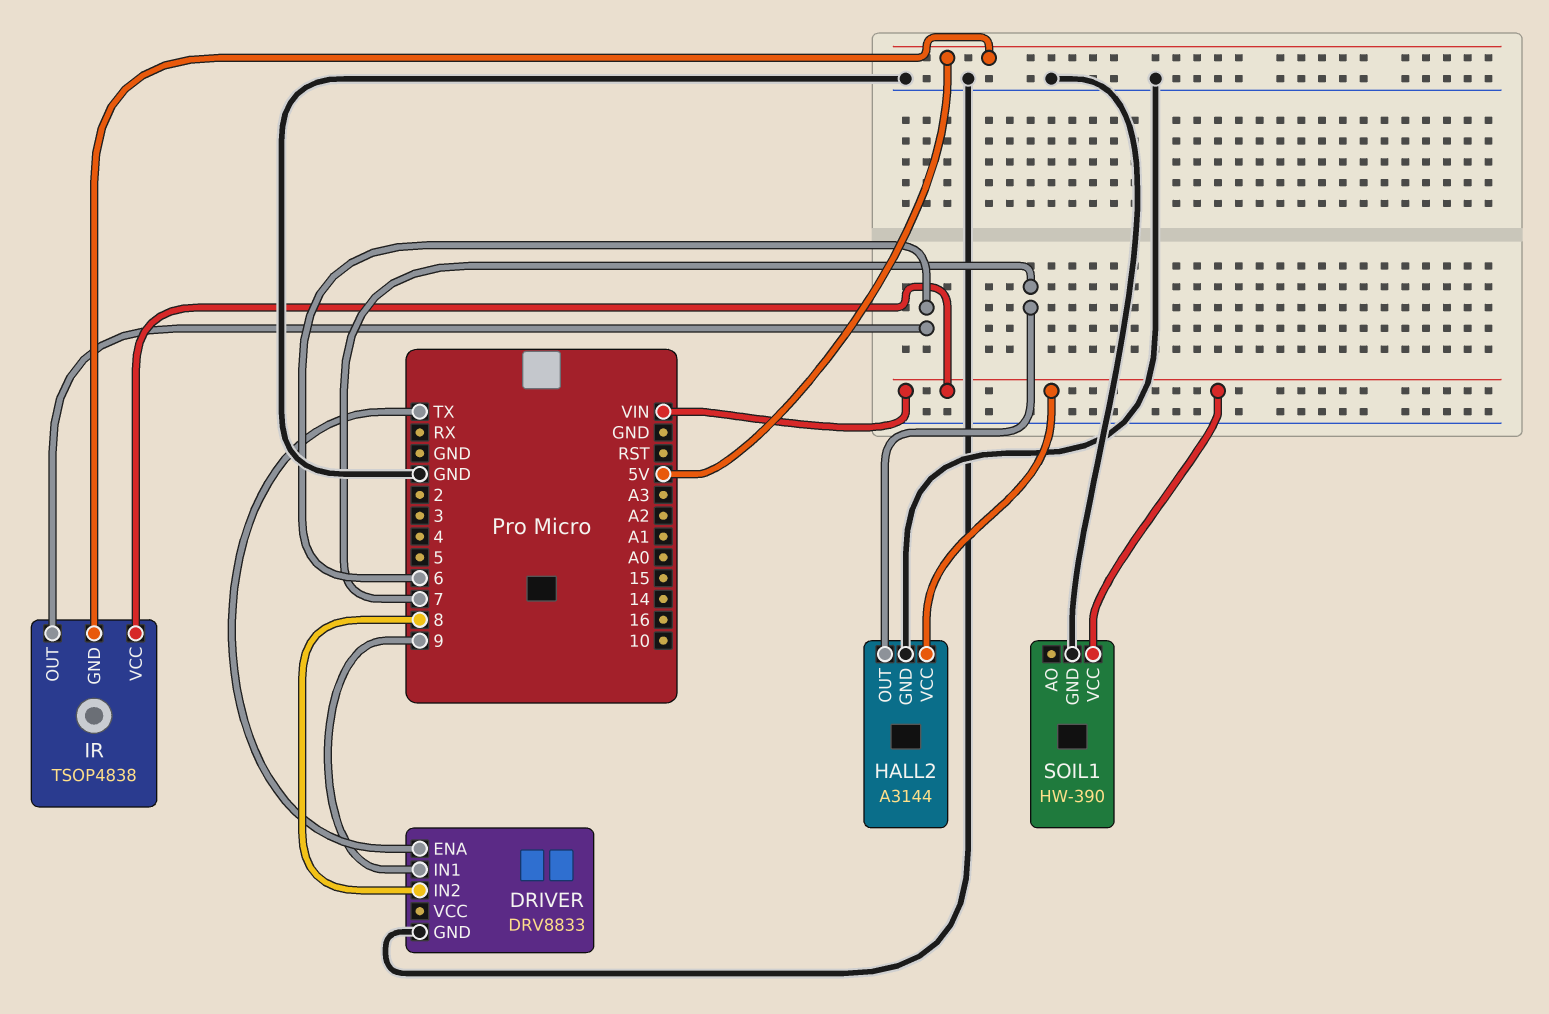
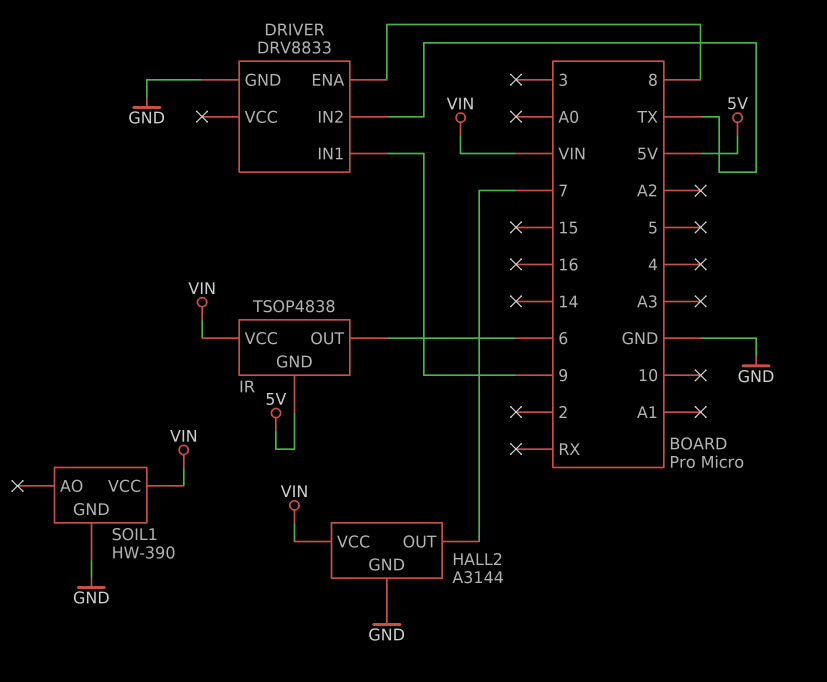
DRIVER pin ENA: TX -> 8
DRIVER pin IN2: 8 -> TX

